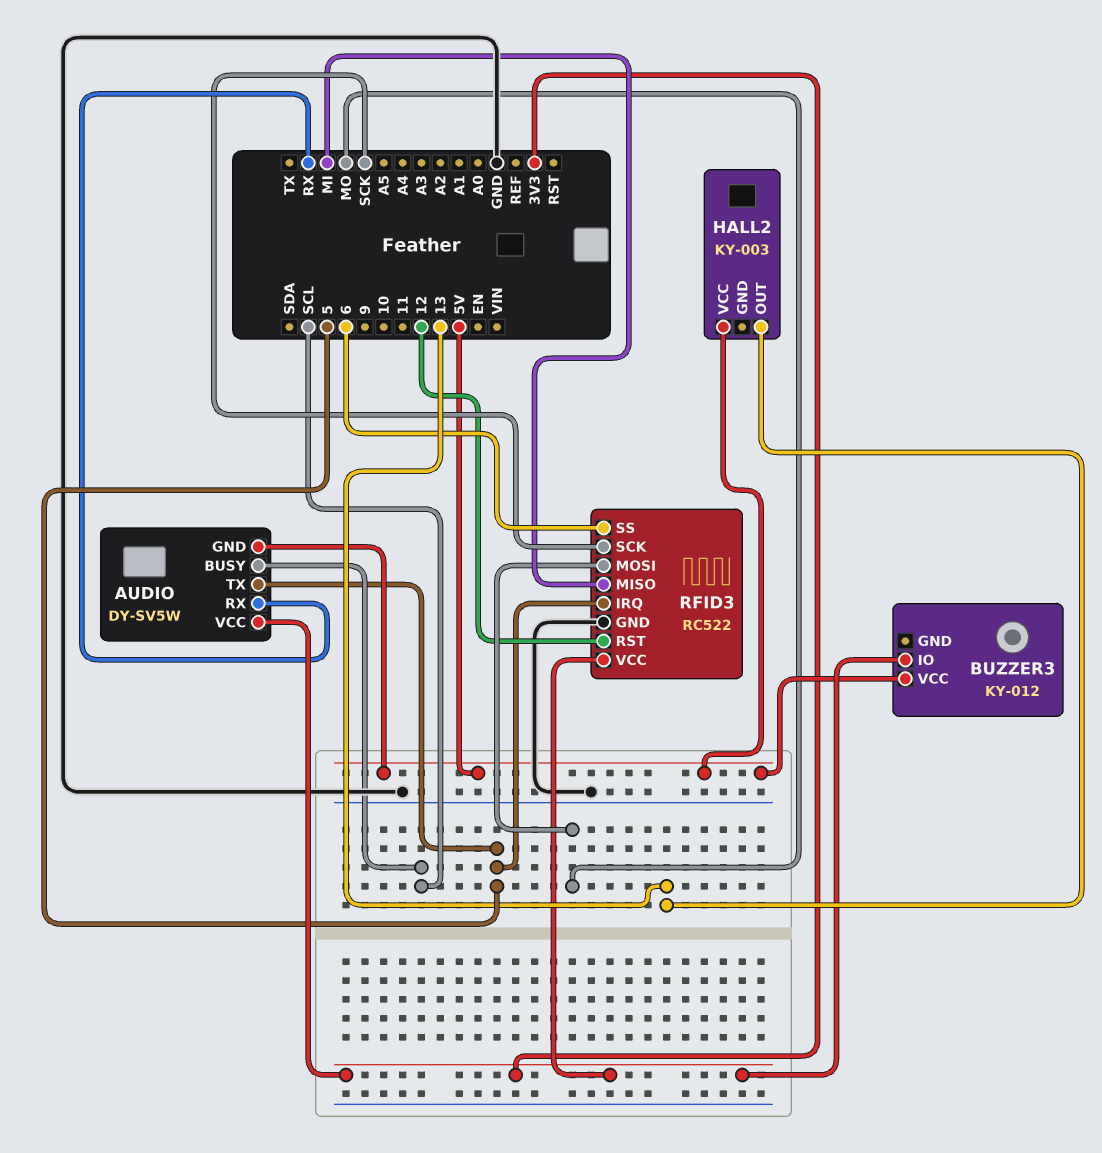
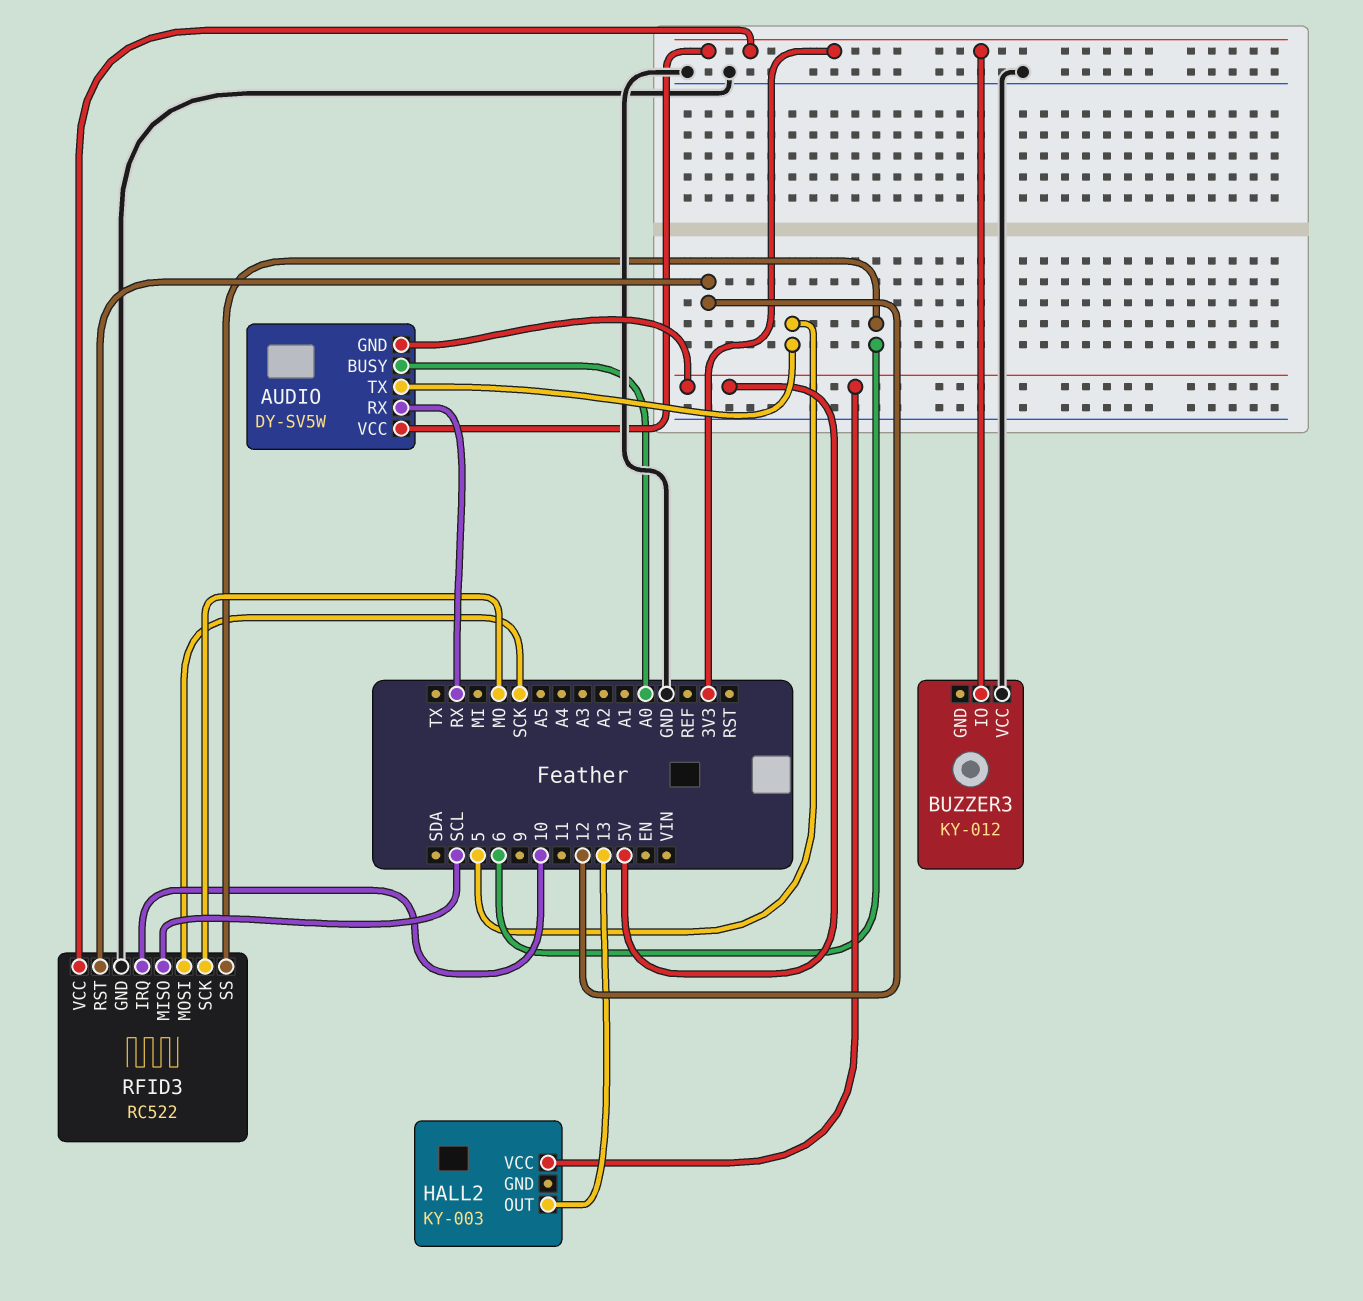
AUDIO pin BUSY: SCL -> A0
BUZZER3 pin VCC: 5V -> GND
RFID3 pin IRQ: 5 -> 10
RFID3 pin MISO: MI -> SCL
RFID3 pin MOSI: MO -> SCK
RFID3 pin SCK: SCK -> MO

